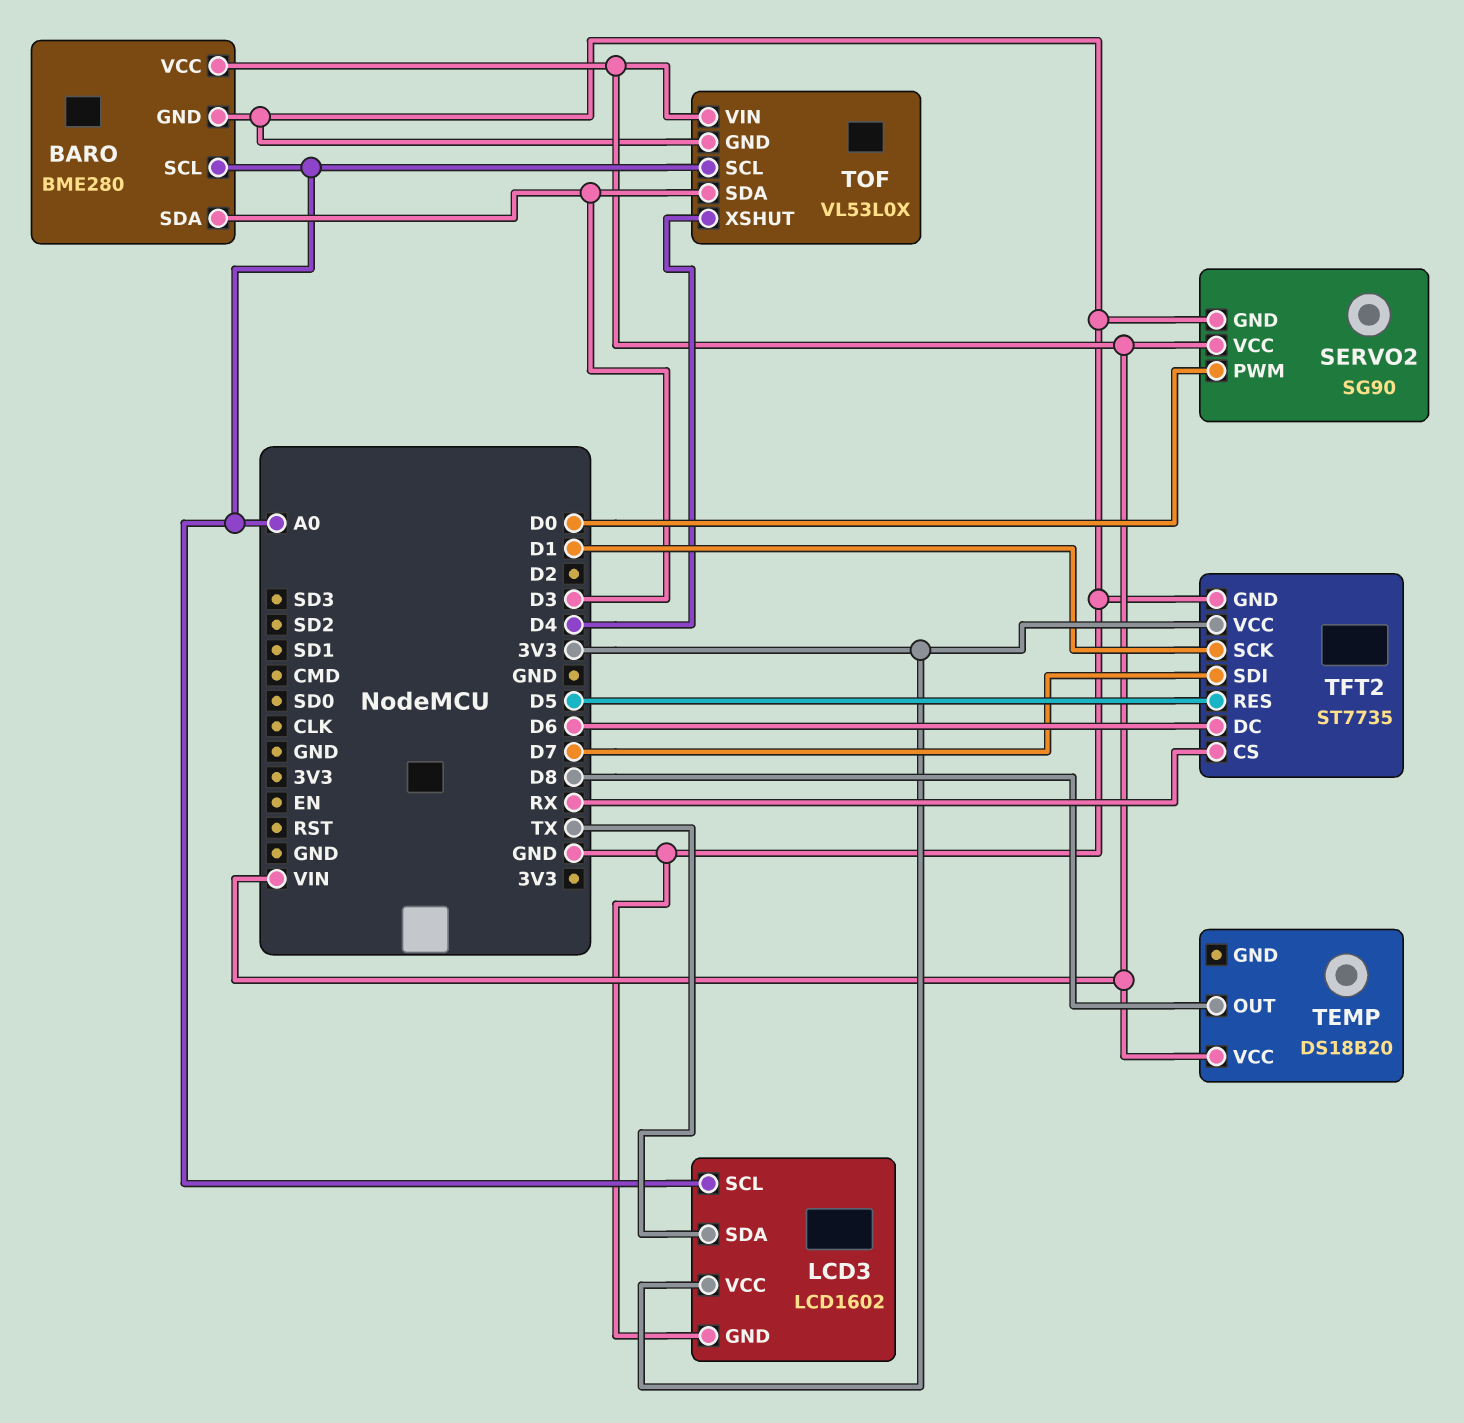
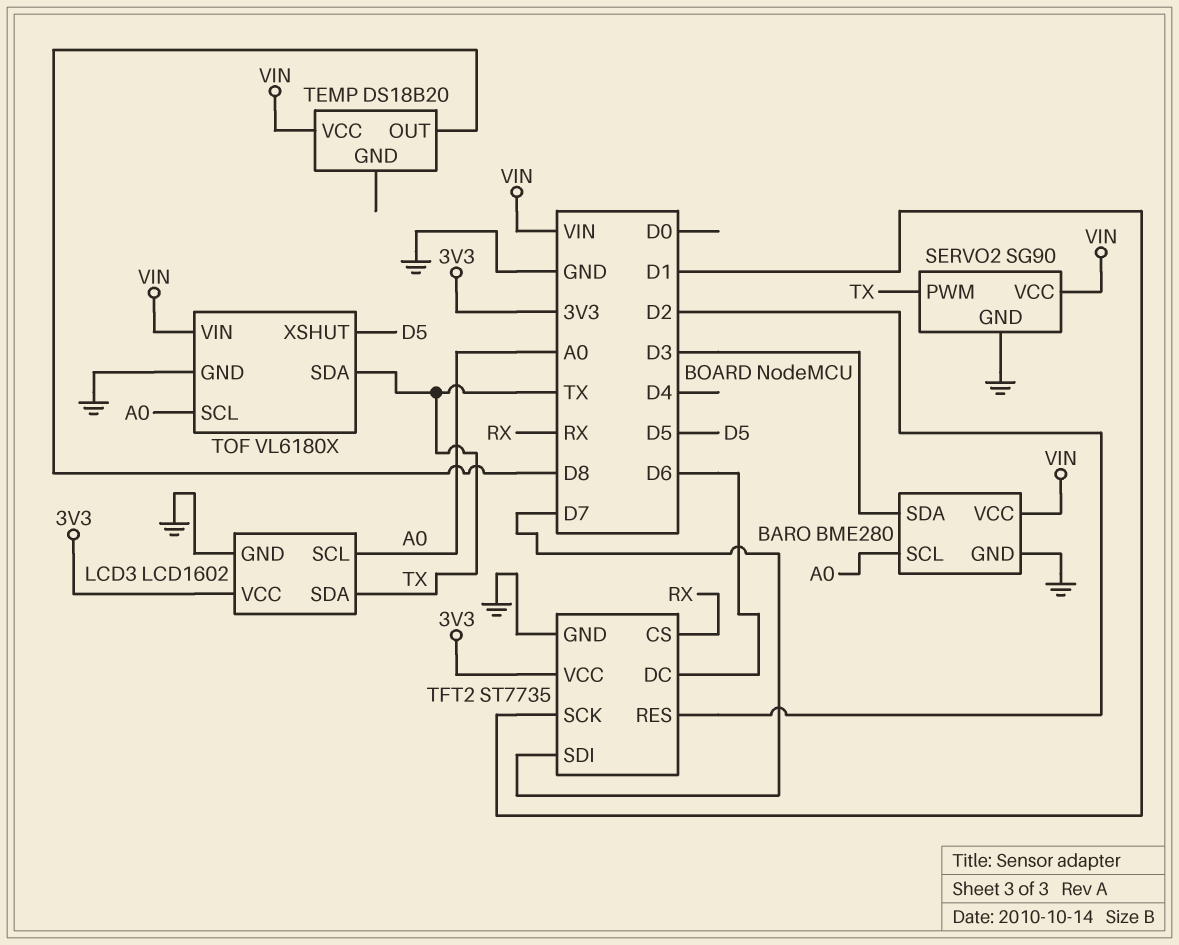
SERVO2 pin PWM: D0 -> TX
TFT2 pin RES: D5 -> D2
TOF: VL53L0X -> VL6180X
TOF pin SDA: D3 -> TX
TOF pin XSHUT: D4 -> D5

